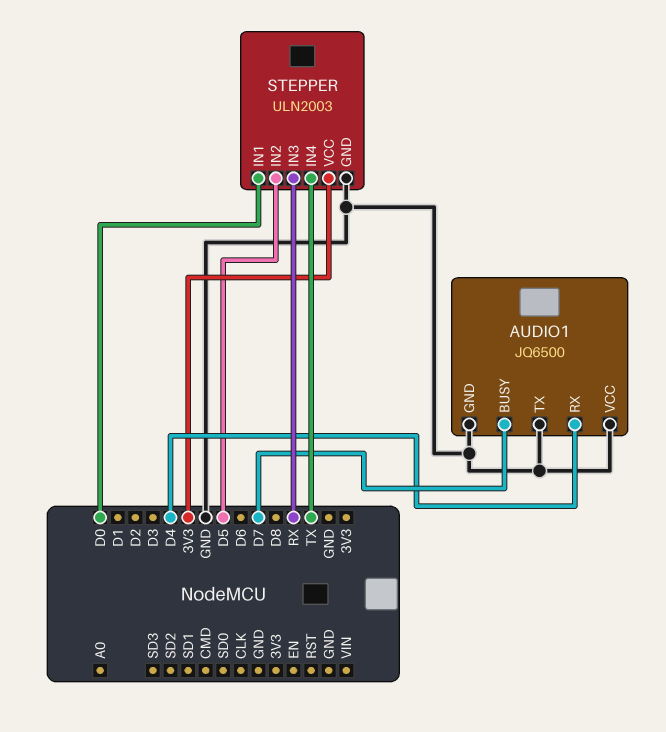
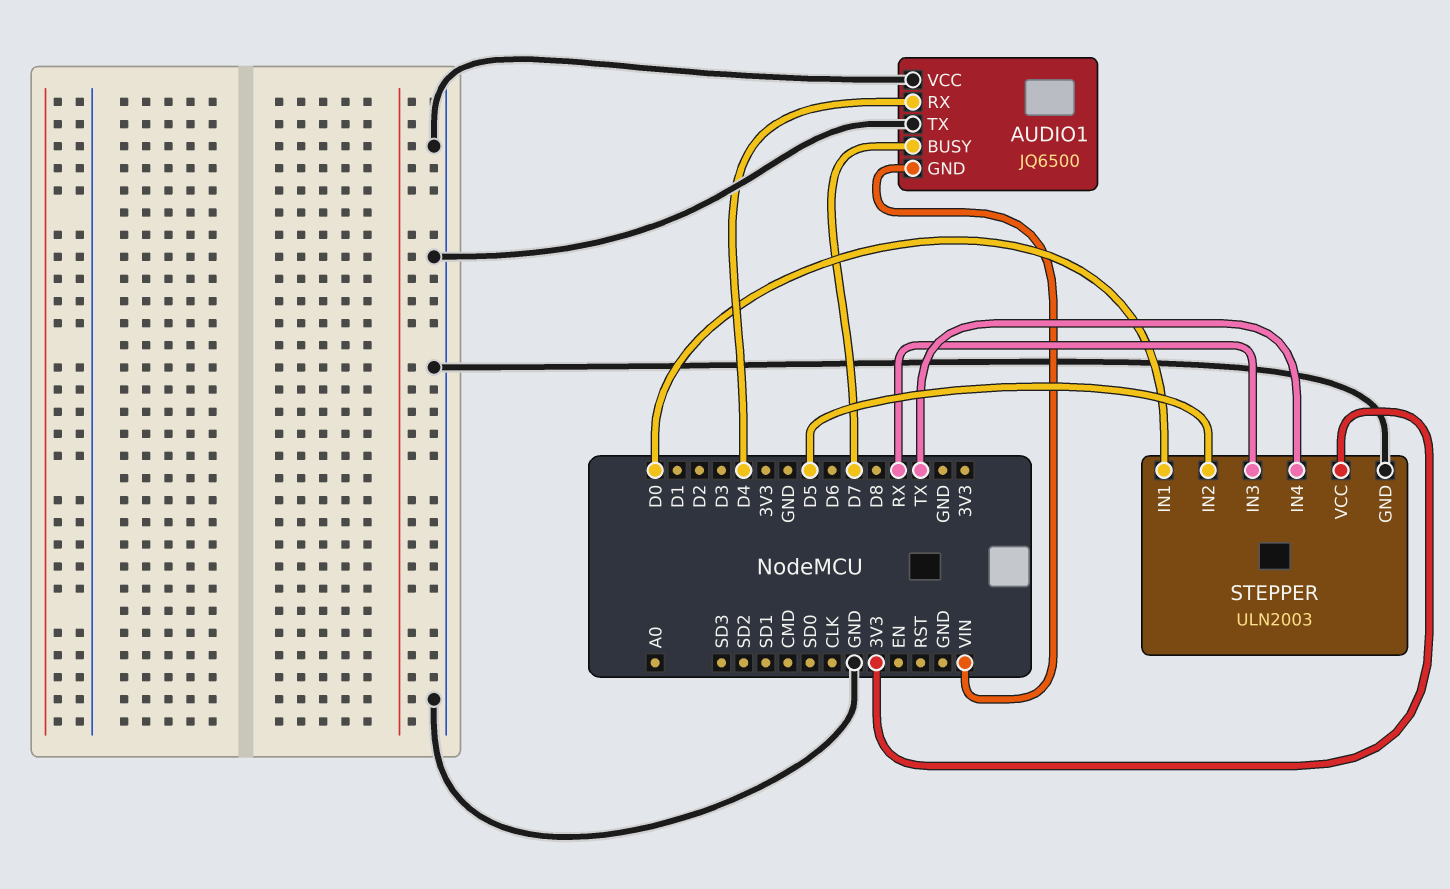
AUDIO1 pin GND: GND -> VIN

